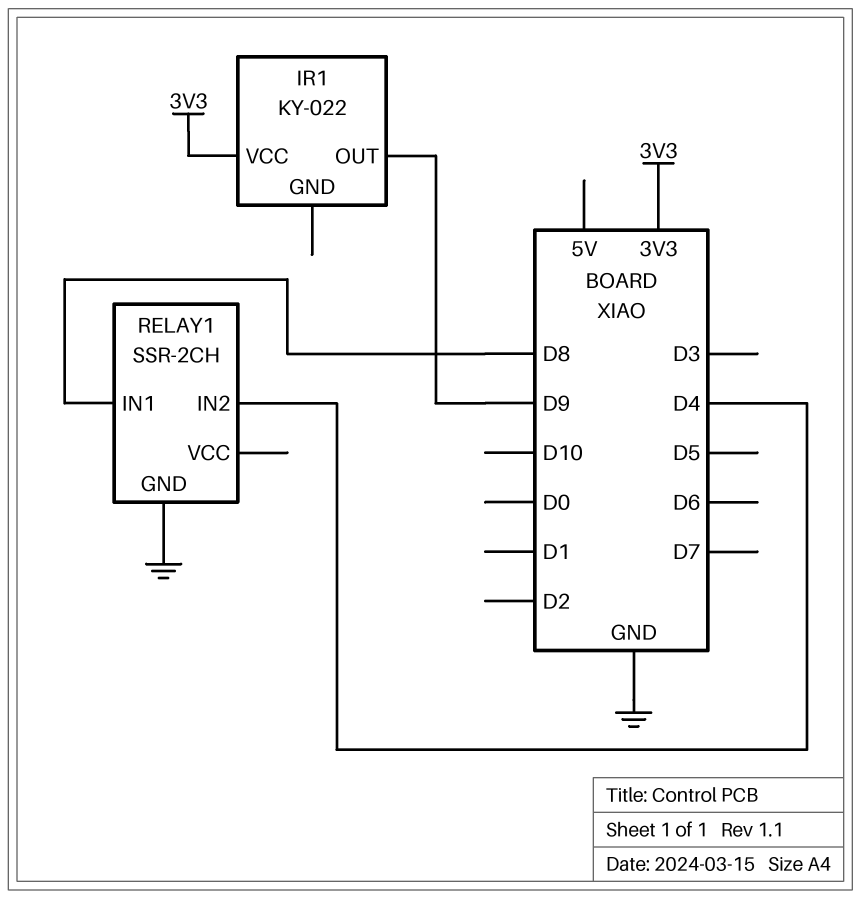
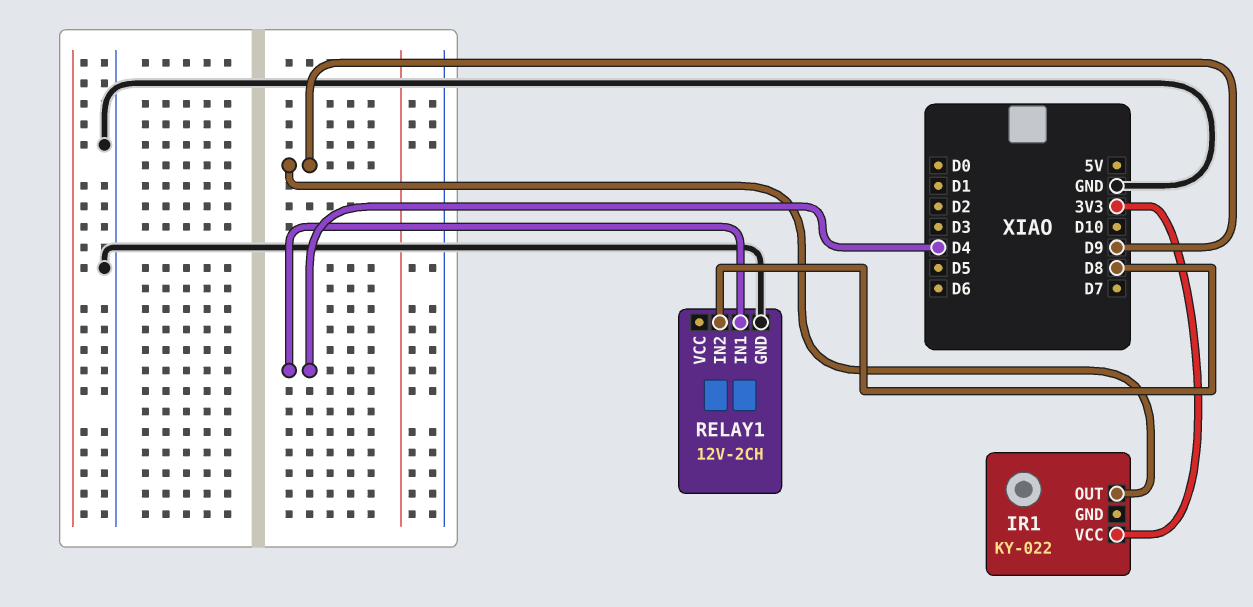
RELAY1: SSR-2CH -> 12V-2CH
RELAY1 pin IN1: D8 -> D4
RELAY1 pin IN2: D4 -> D8

